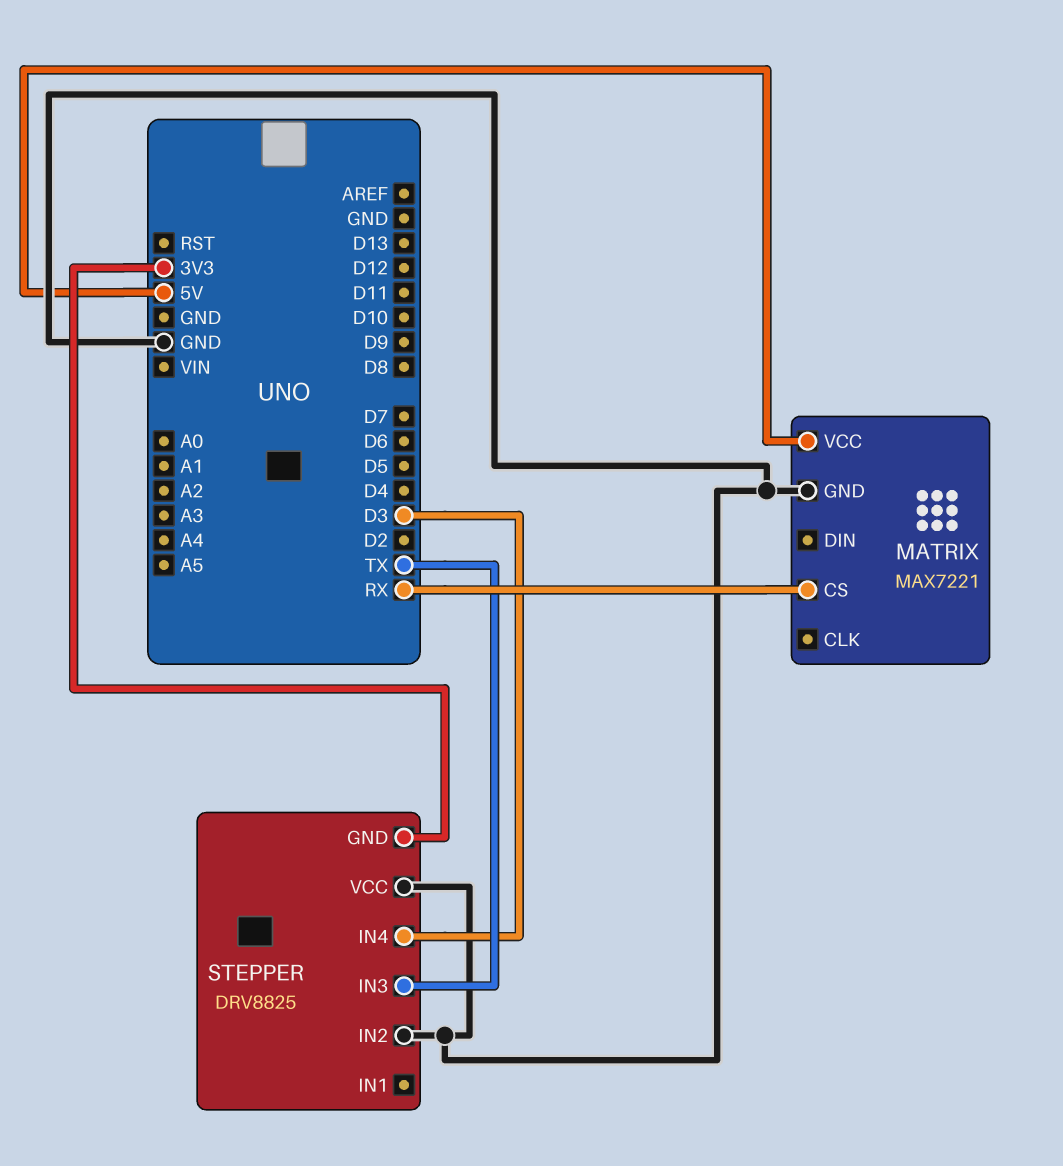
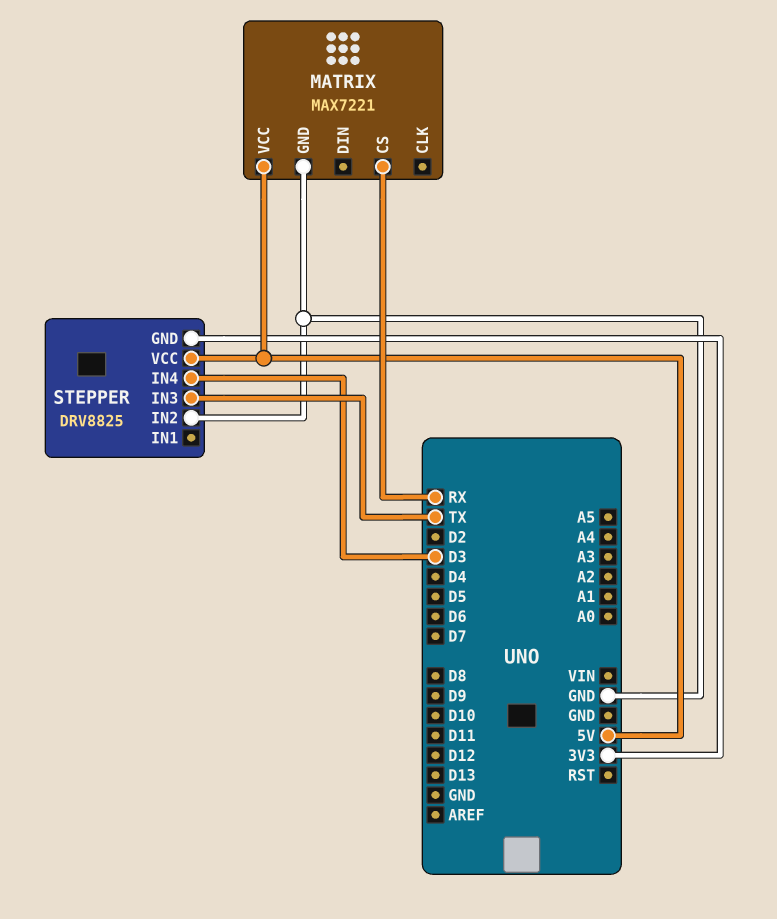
STEPPER pin VCC: GND -> 5V

